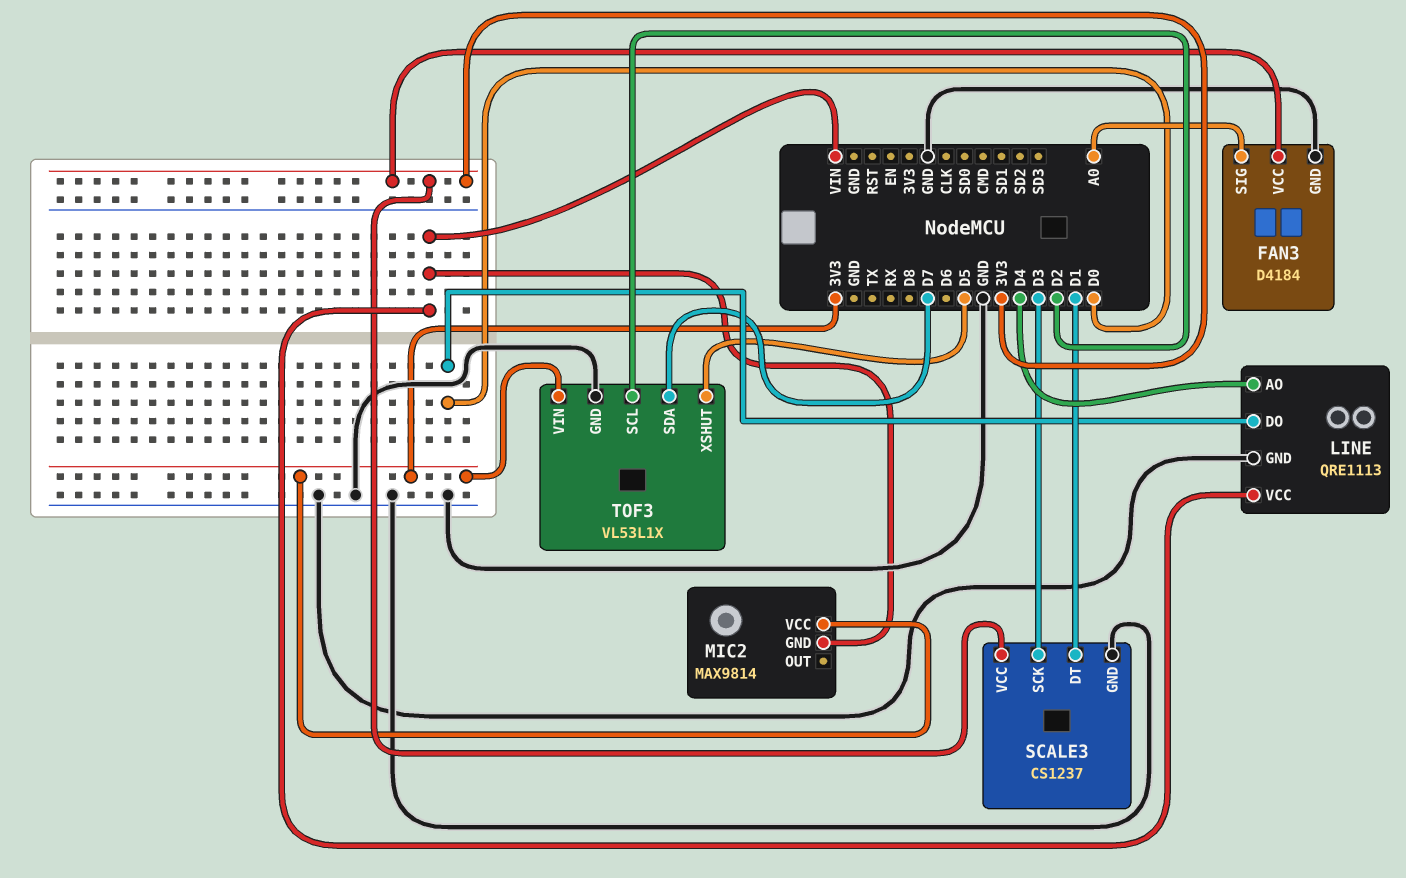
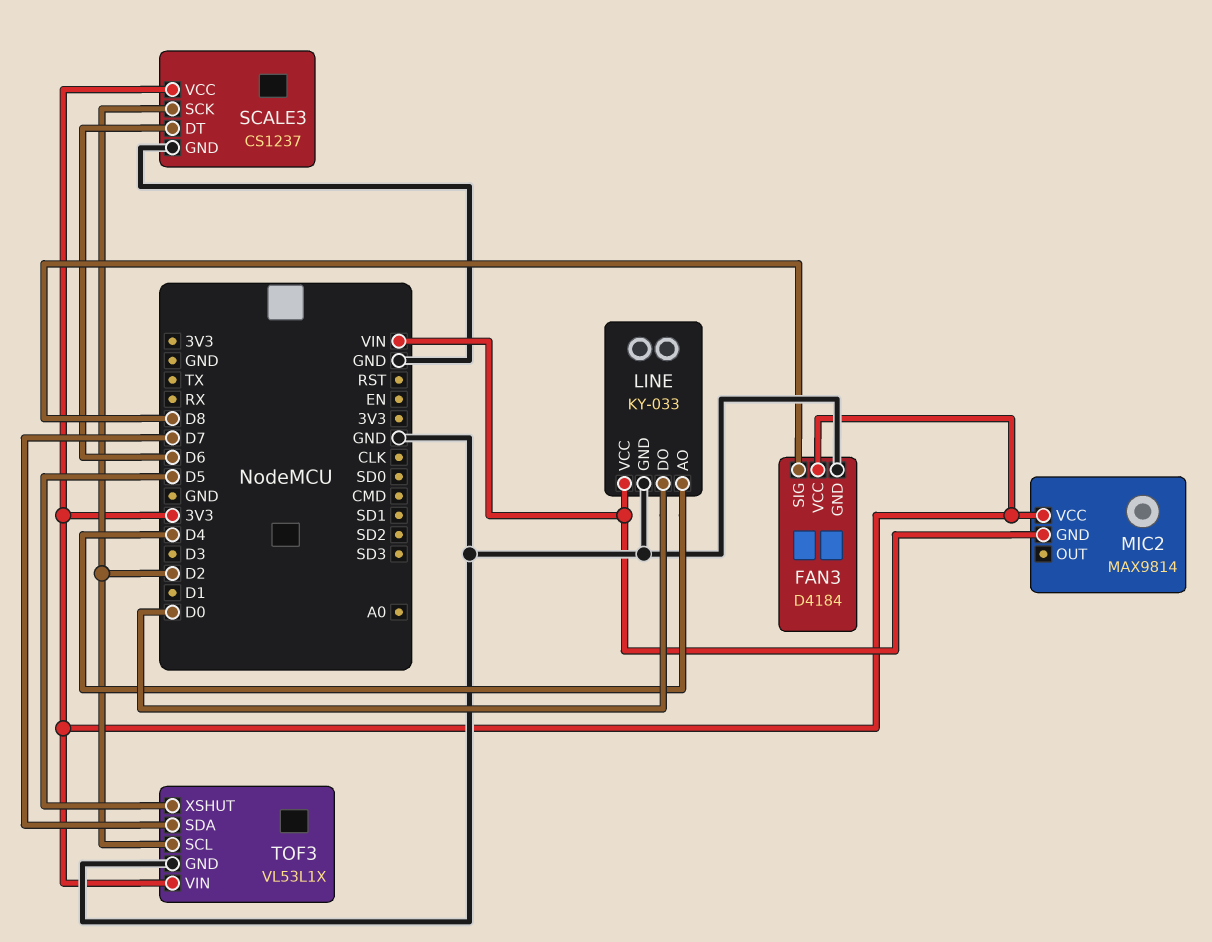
FAN3 pin SIG: A0 -> D8
LINE: QRE1113 -> KY-033
SCALE3 pin DT: D1 -> D6
SCALE3 pin SCK: D3 -> D2

